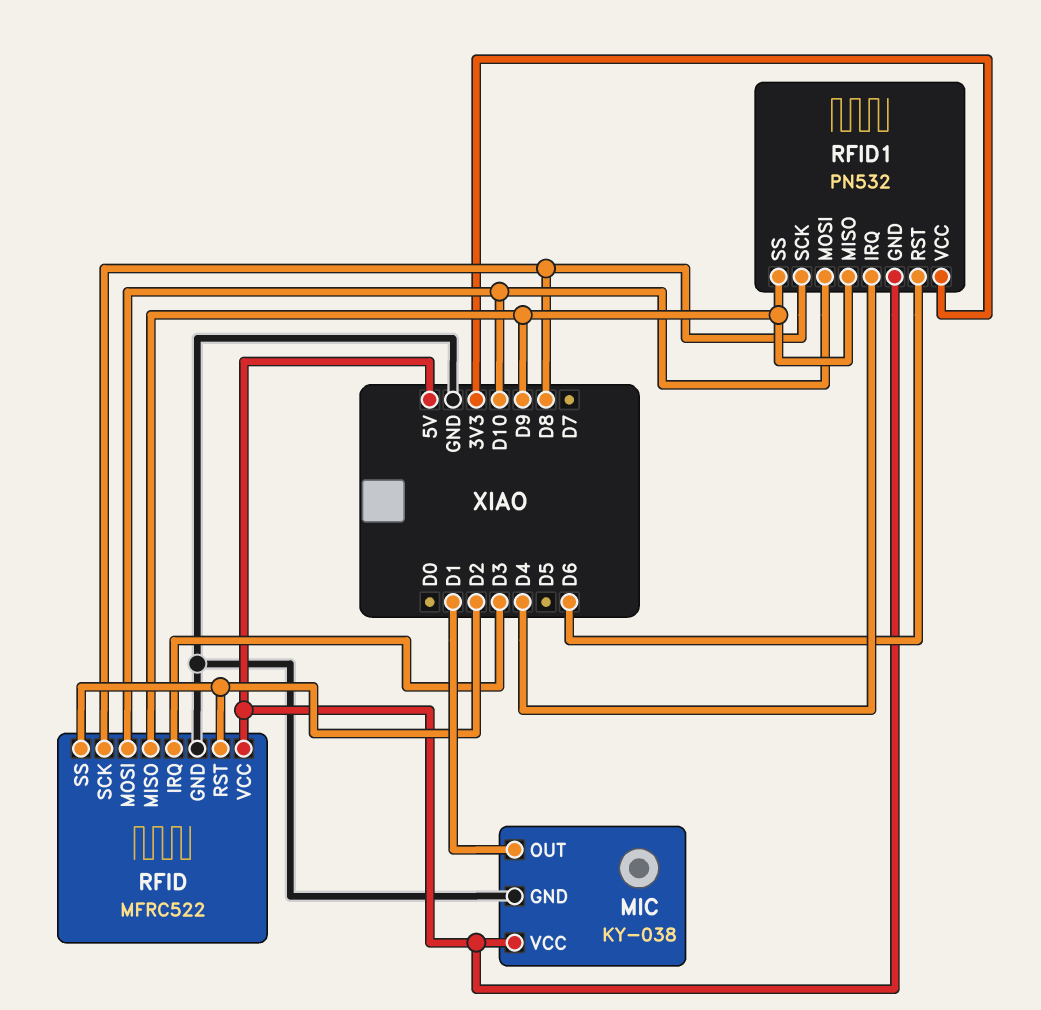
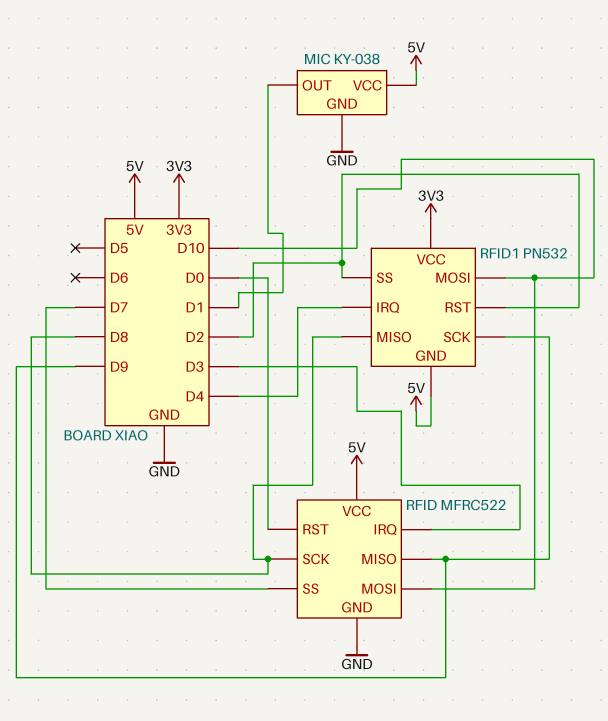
RFID pin RST: D2 -> D0
RFID pin SS: D2 -> D7
RFID1 pin MISO: D9 -> D8
RFID1 pin RST: D6 -> D2
RFID1 pin SCK: D8 -> D9
RFID1 pin SS: D9 -> D2

